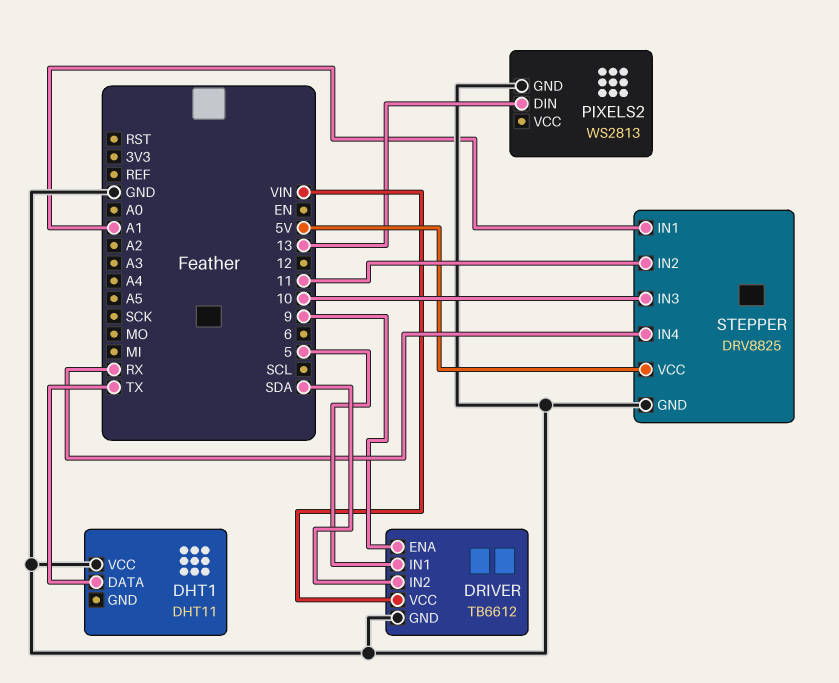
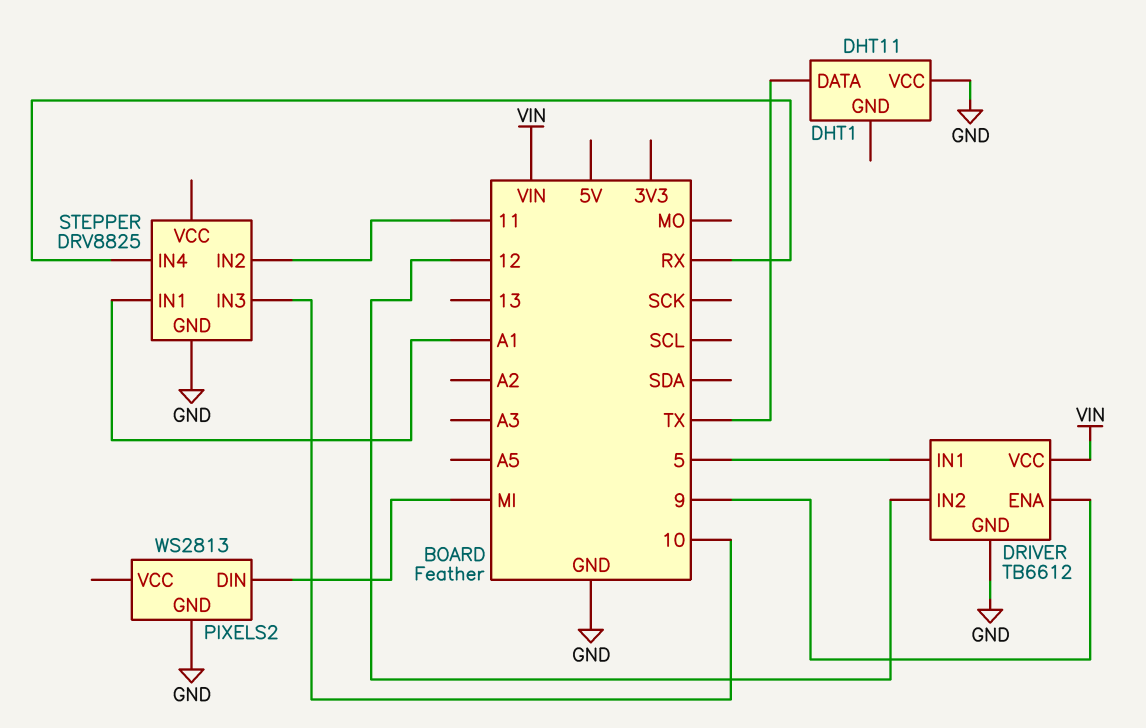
DRIVER pin IN2: SDA -> 12
PIXELS2 pin DIN: 13 -> MI
STEPPER pin VCC: 5V -> none

